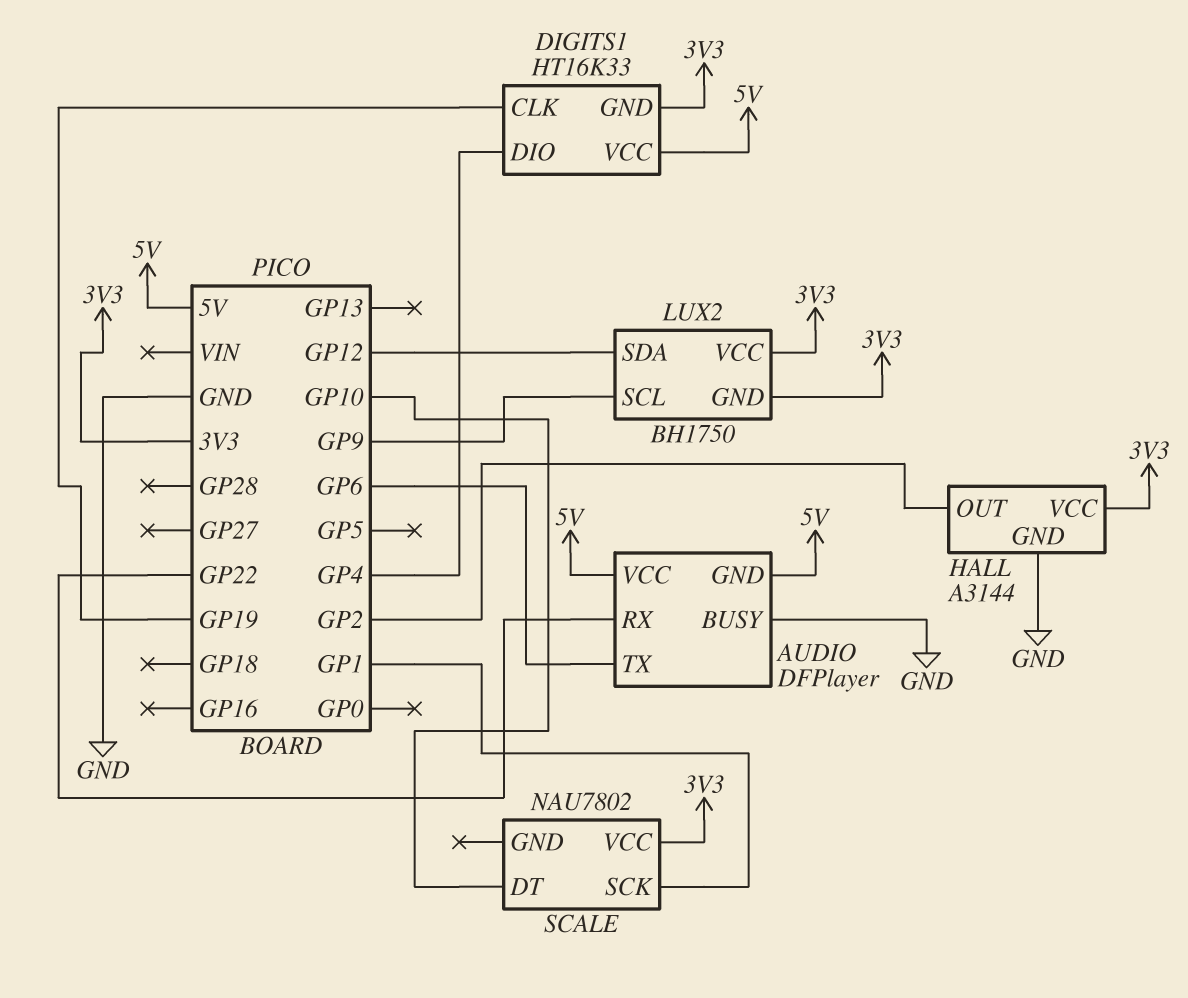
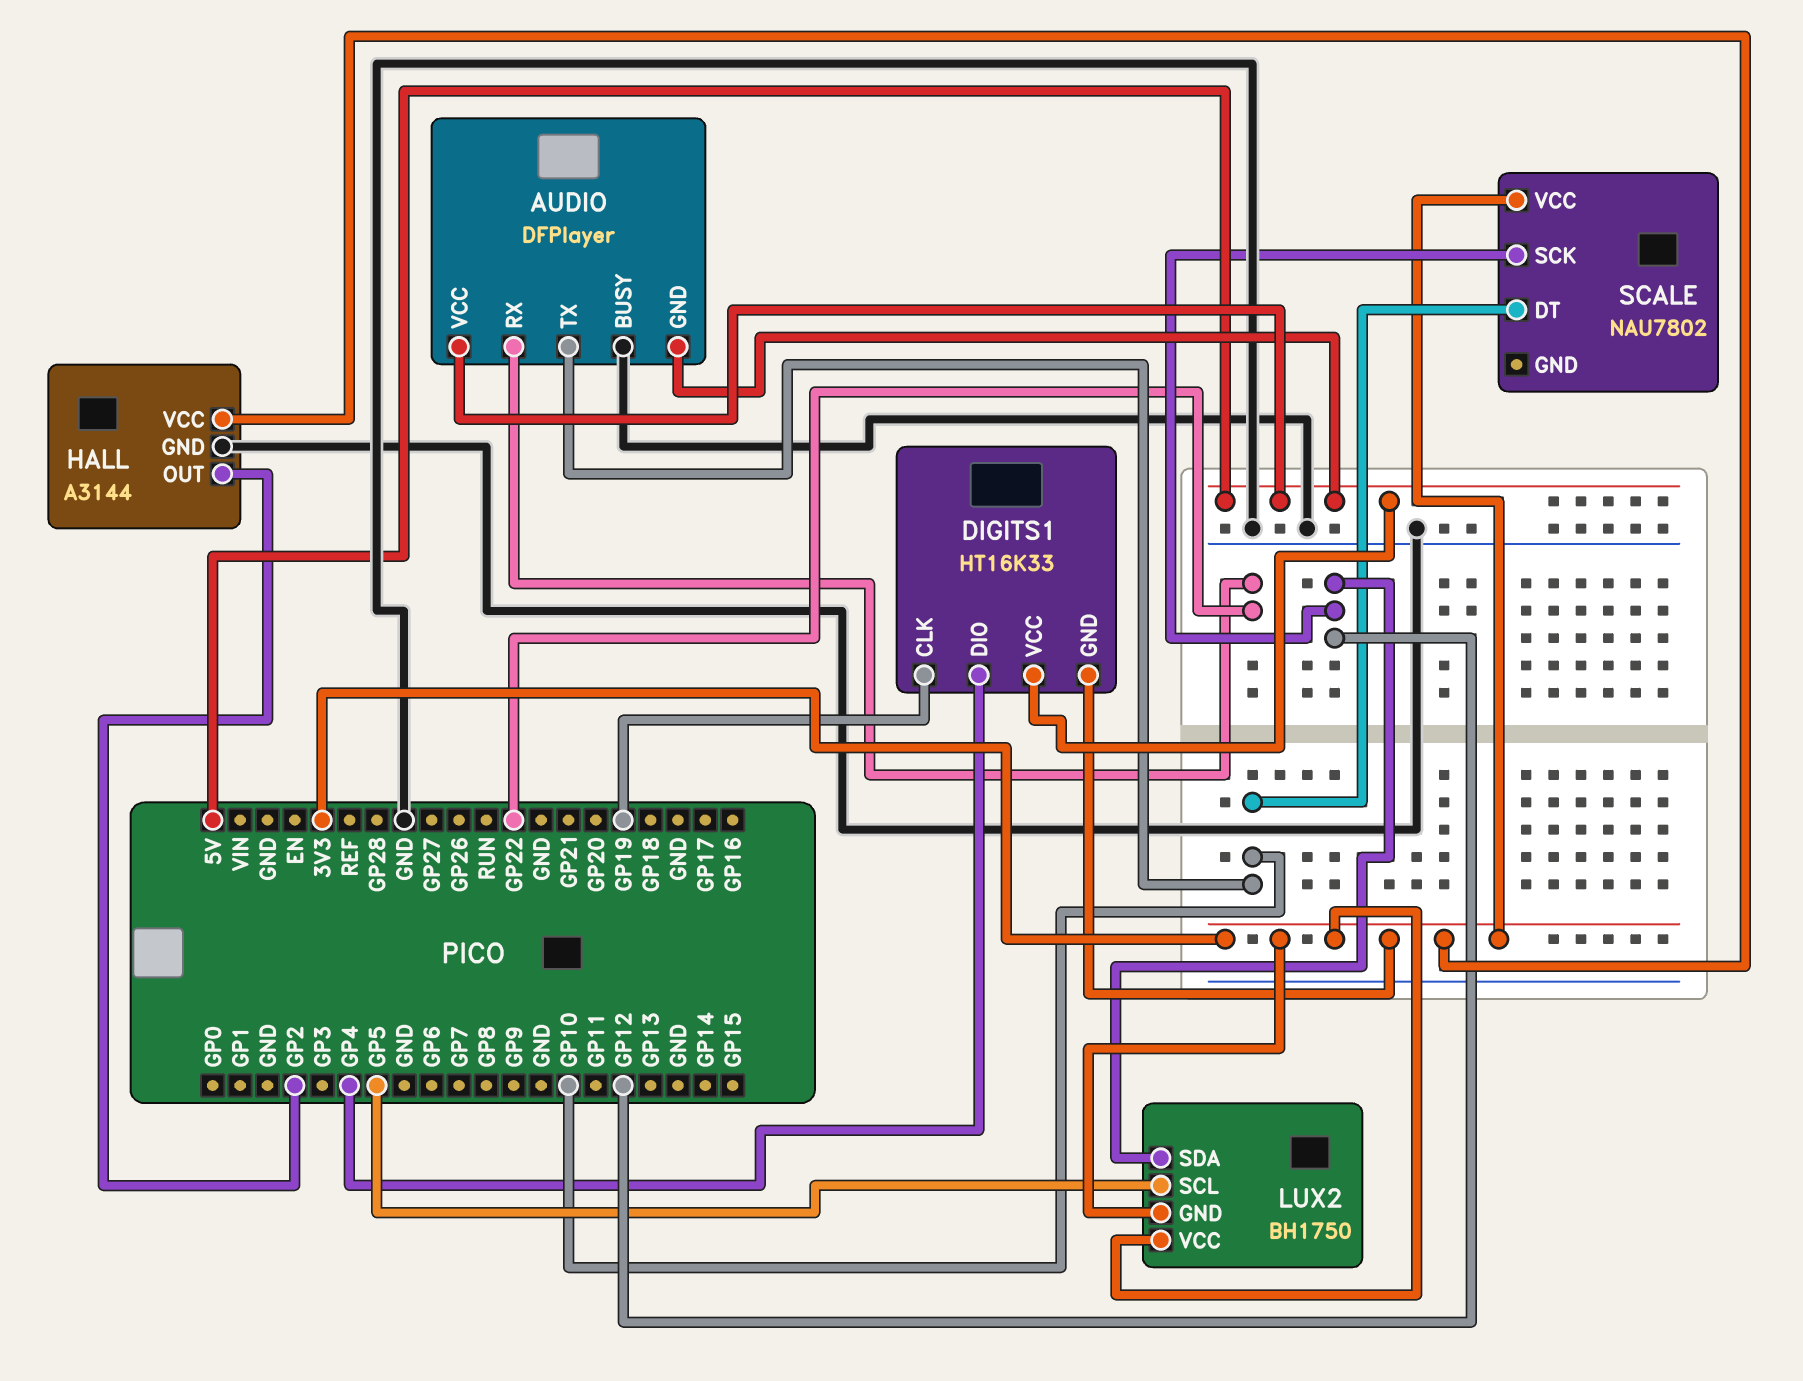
AUDIO pin TX: GP6 -> GP10
LUX2 pin SCL: GP9 -> GP5
SCALE pin SCK: GP1 -> GP12

